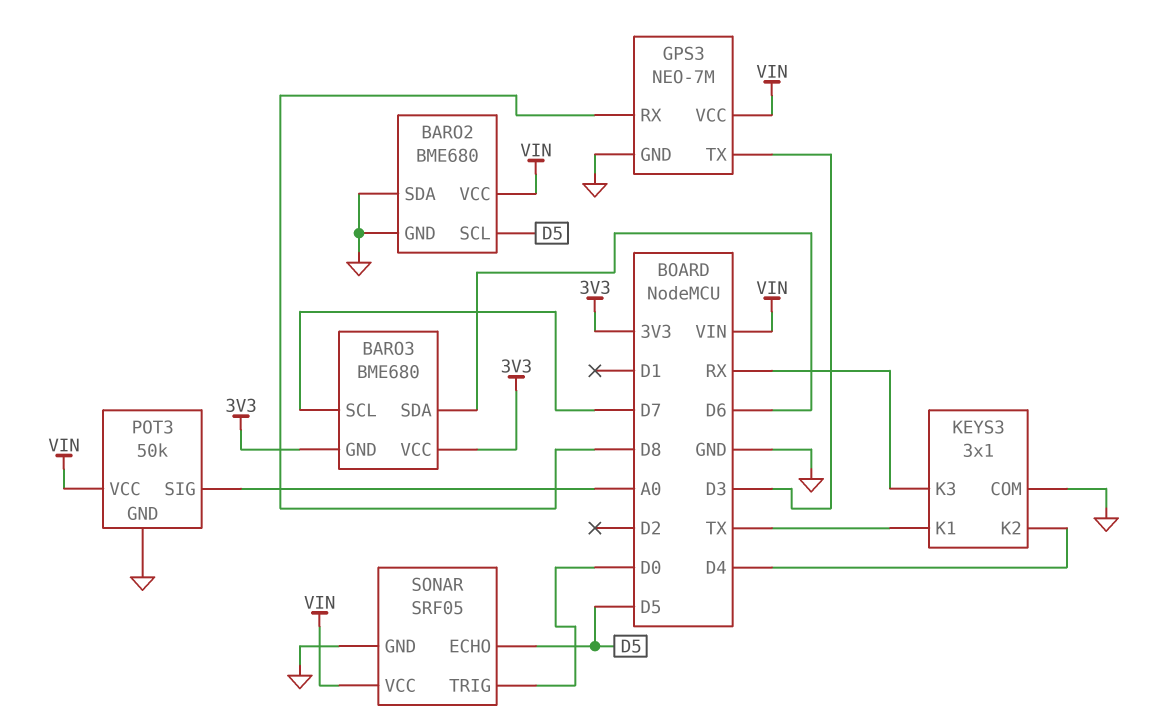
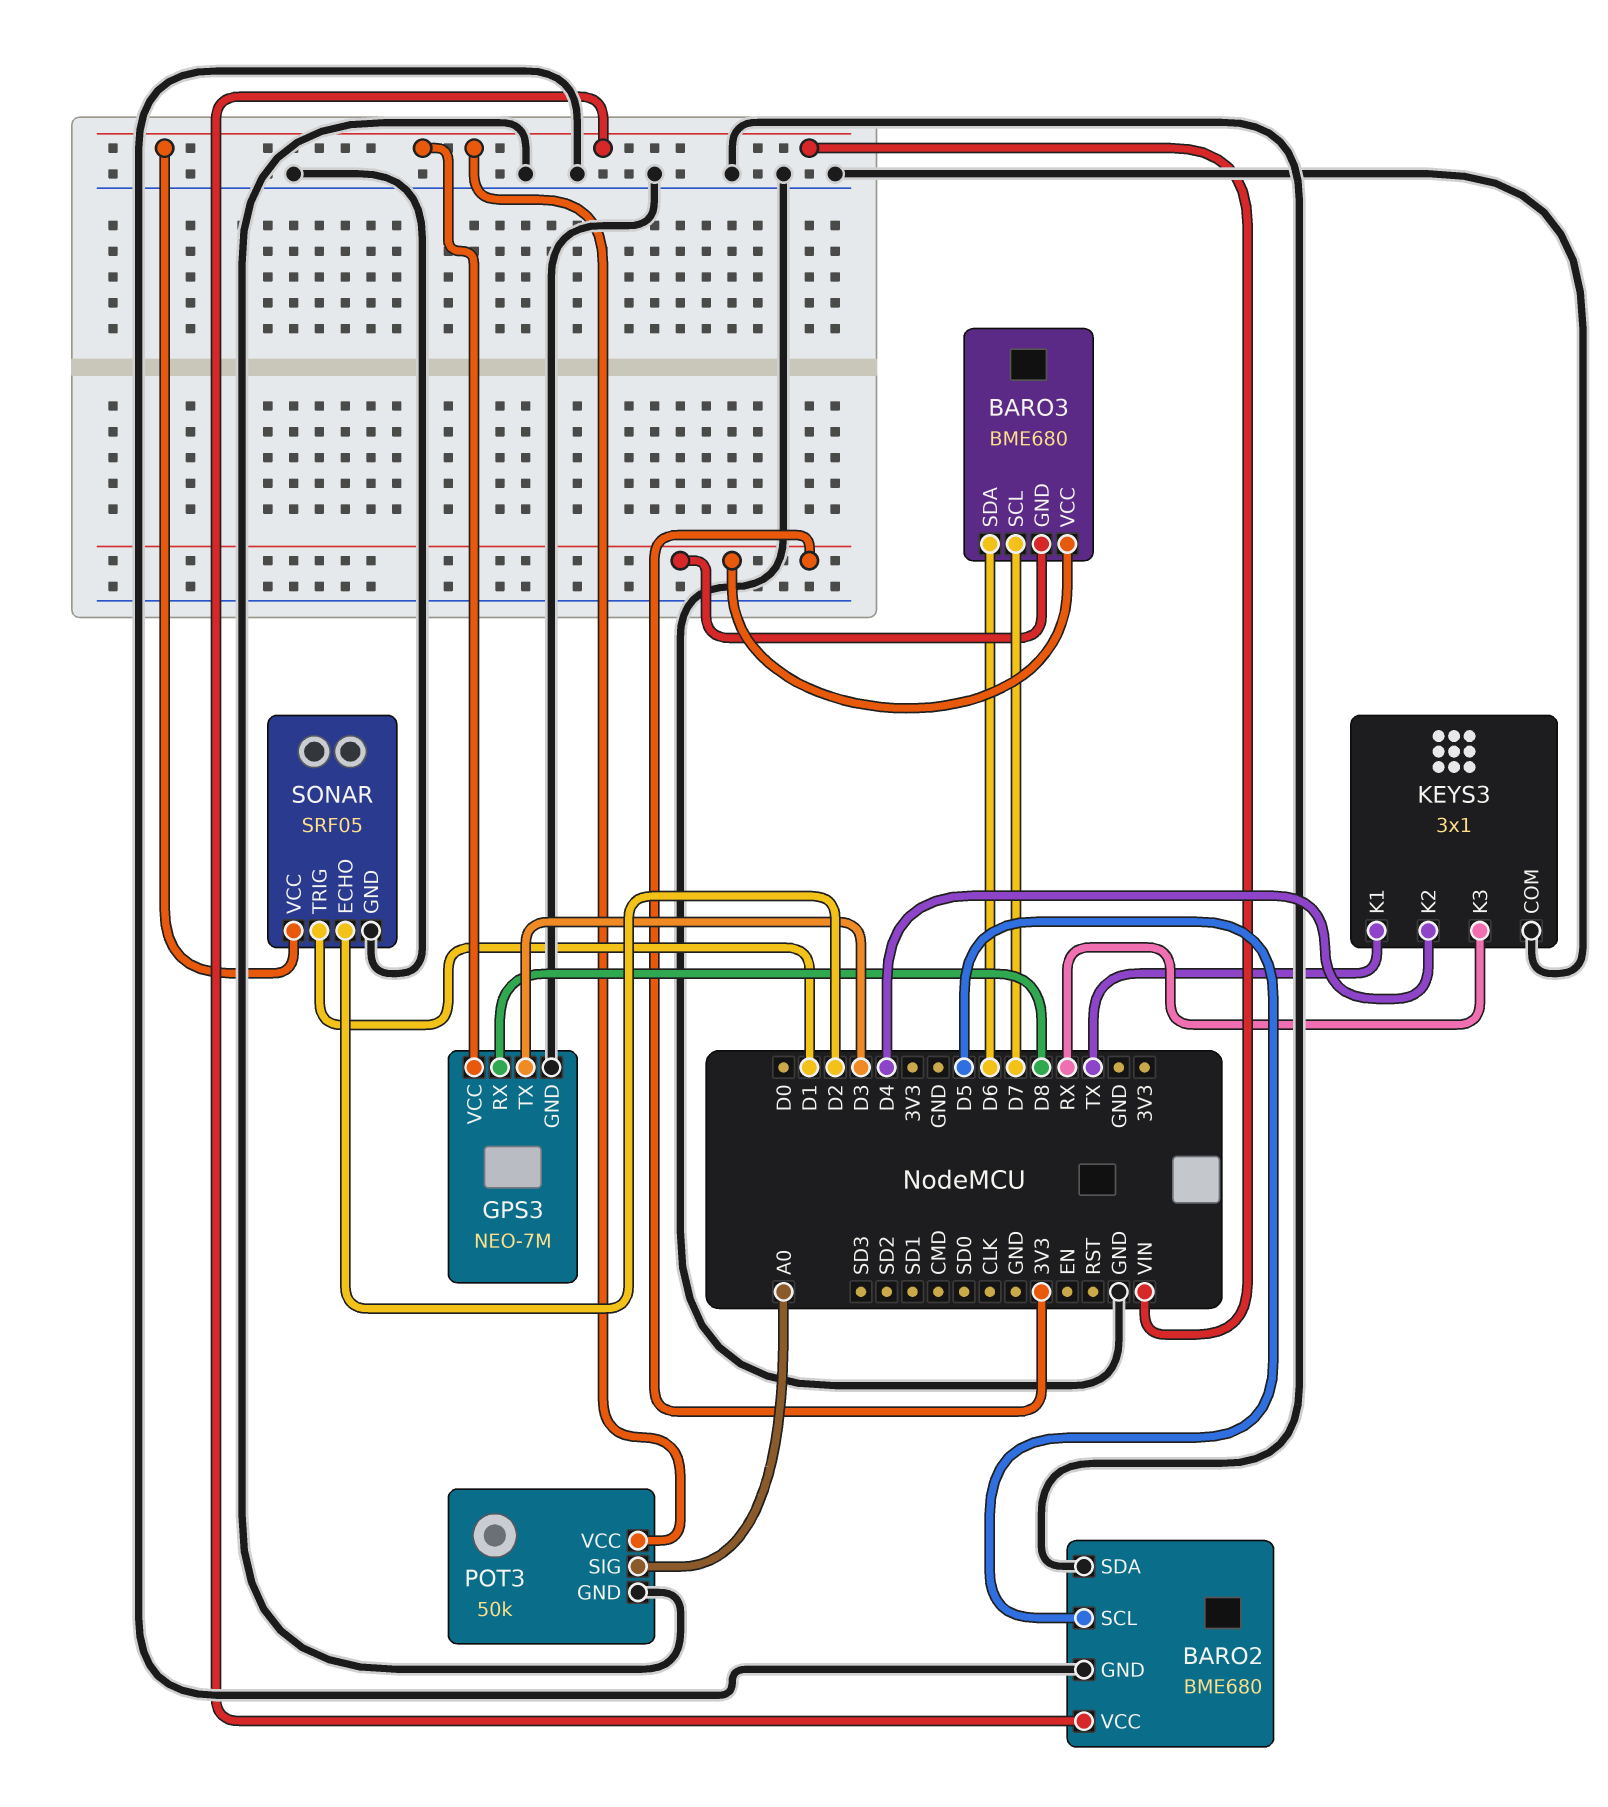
SONAR pin ECHO: D5 -> D2
SONAR pin TRIG: D0 -> D1

